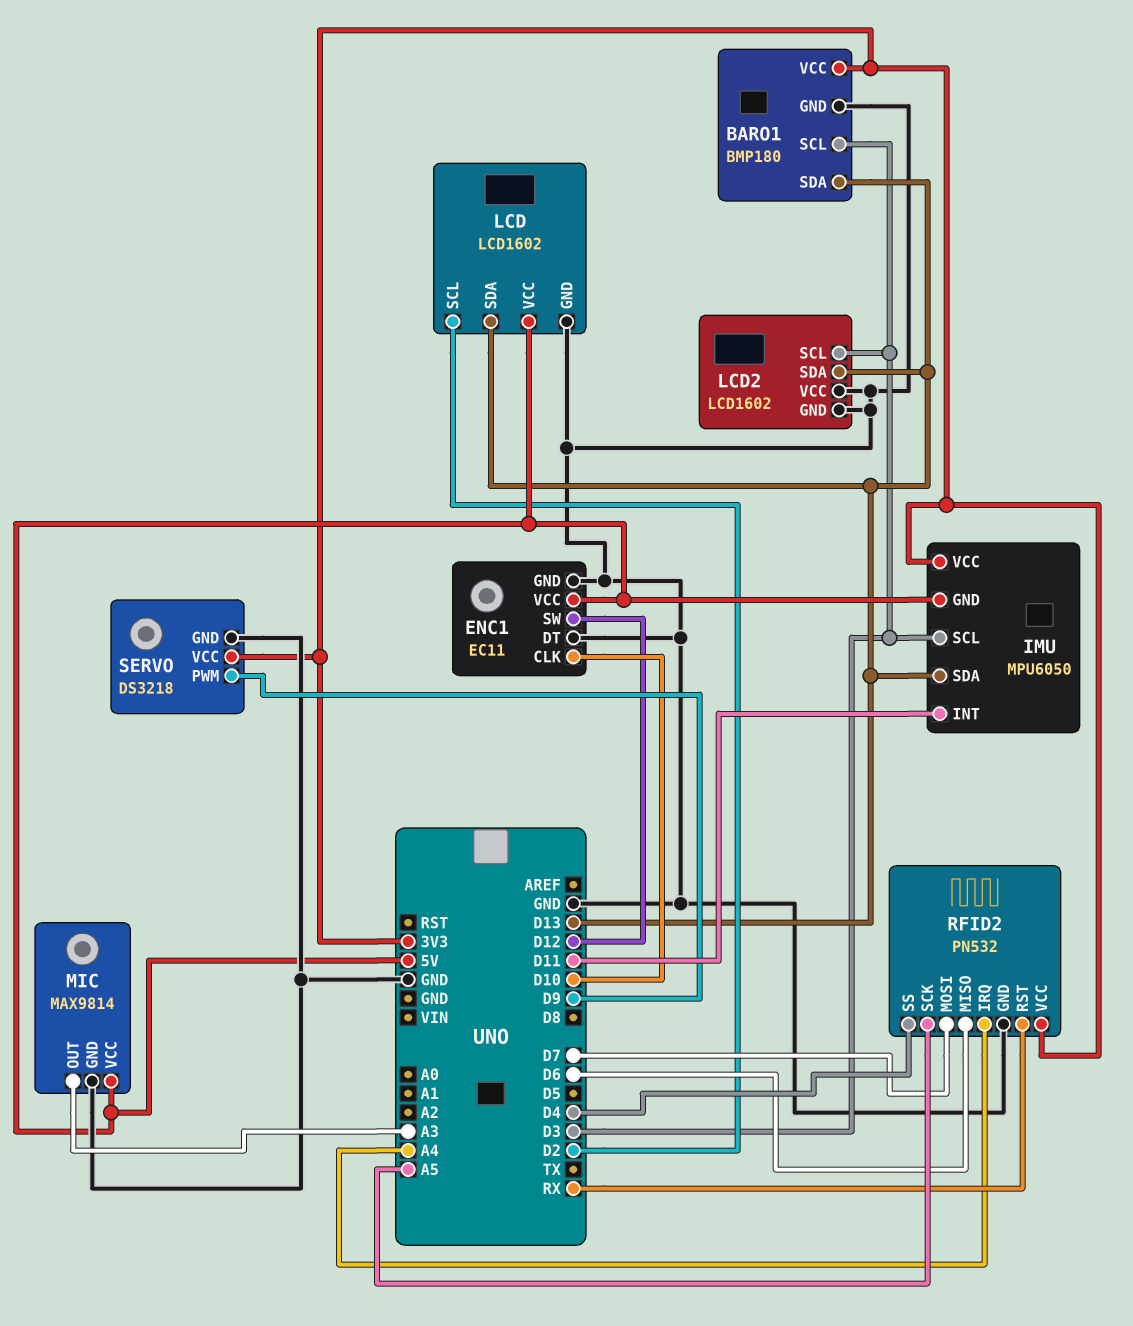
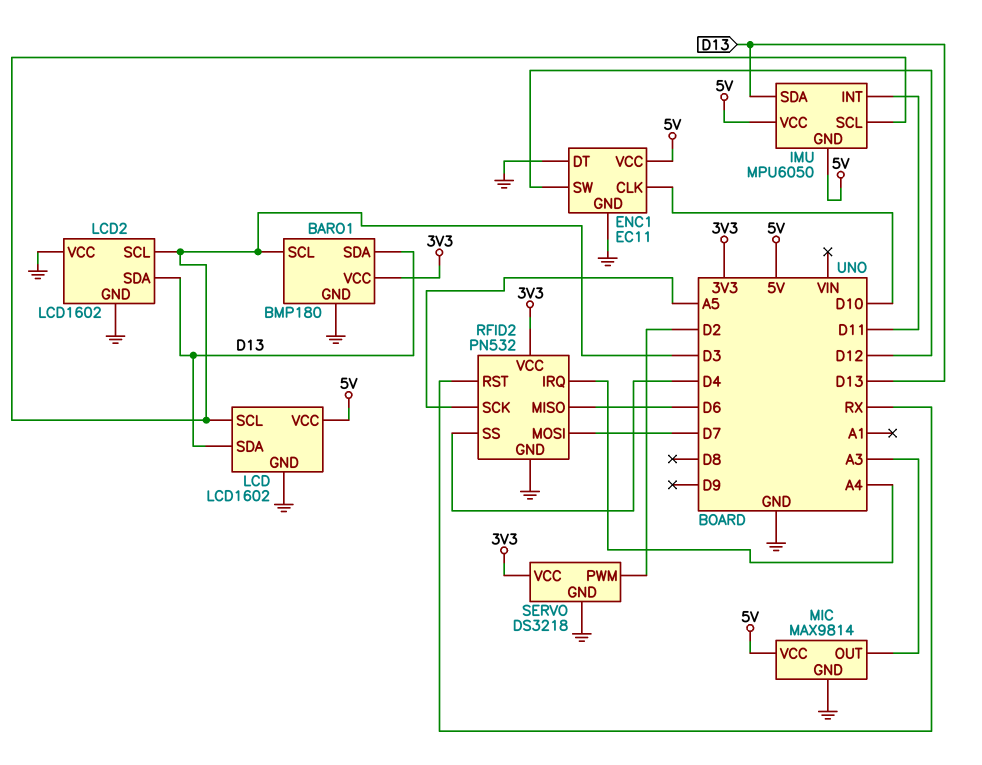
IMU pin VCC: 3V3 -> 5V
LCD pin SCL: D2 -> D3
SERVO pin PWM: D9 -> D2

